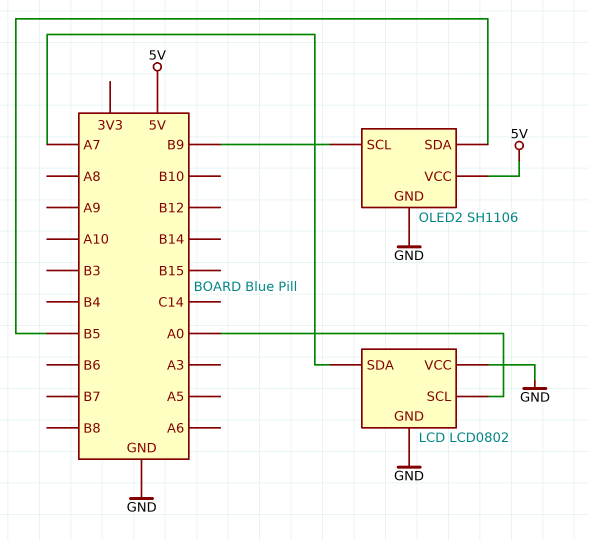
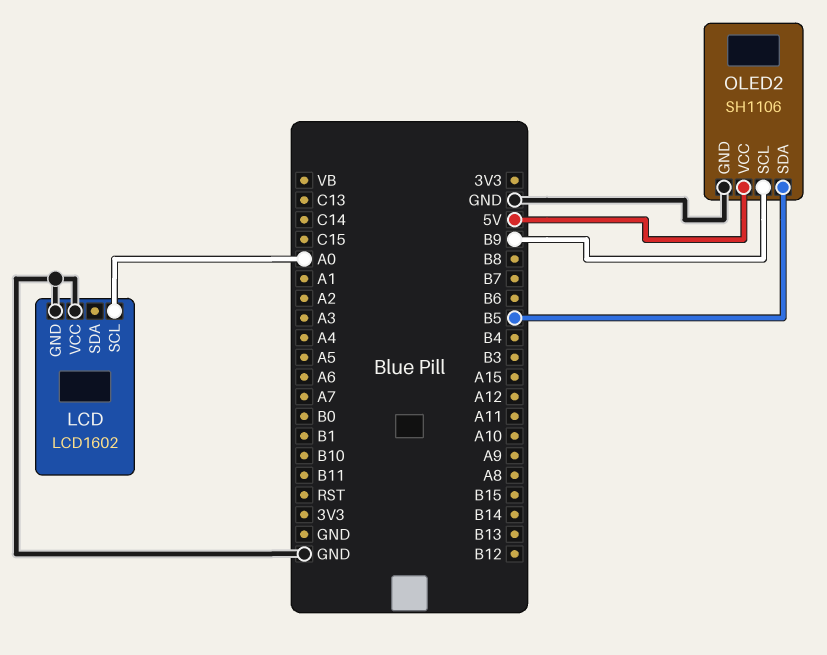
LCD: LCD0802 -> LCD1602
LCD pin SDA: A7 -> none

